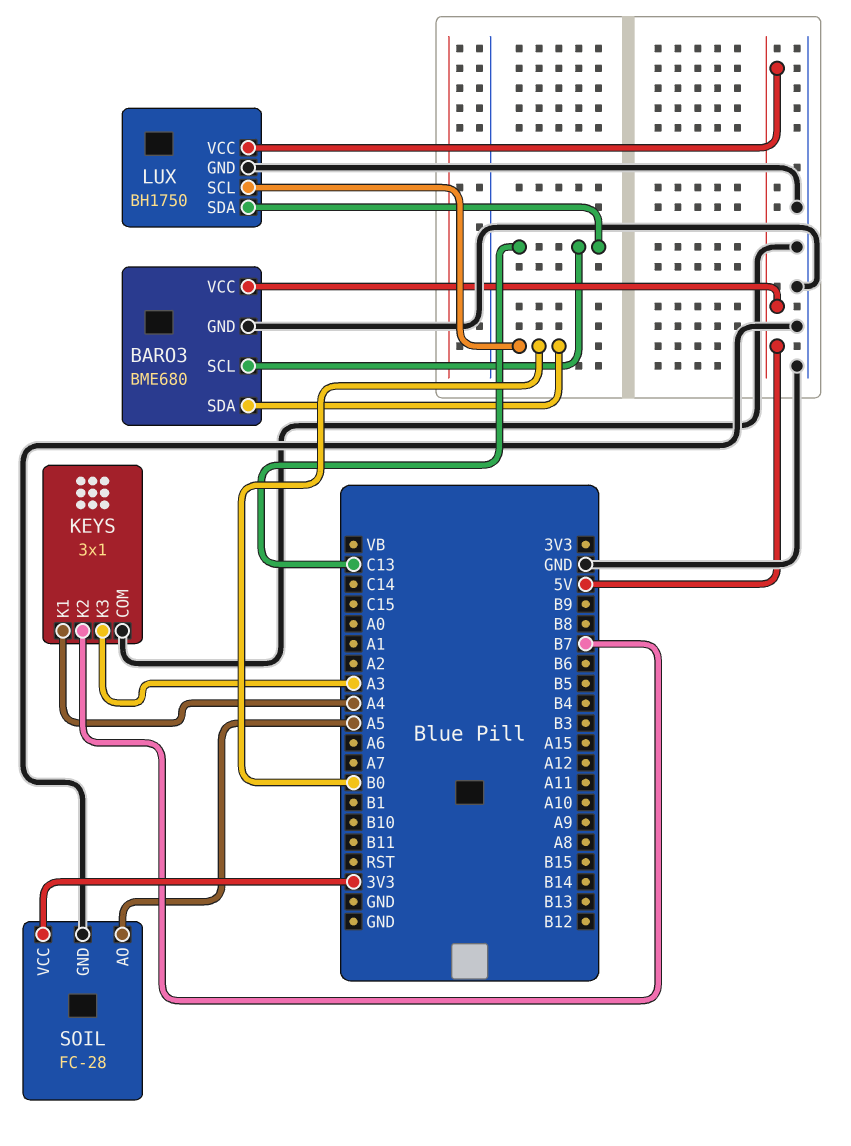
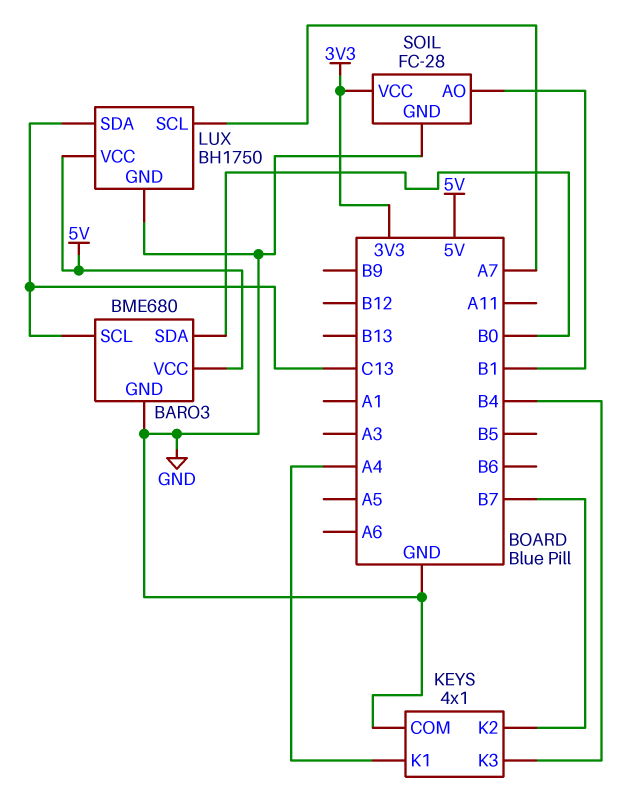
KEYS: 3x1 -> 4x1
KEYS pin K3: A3 -> B4
LUX pin SCL: B0 -> A7
SOIL pin AO: A5 -> B1

